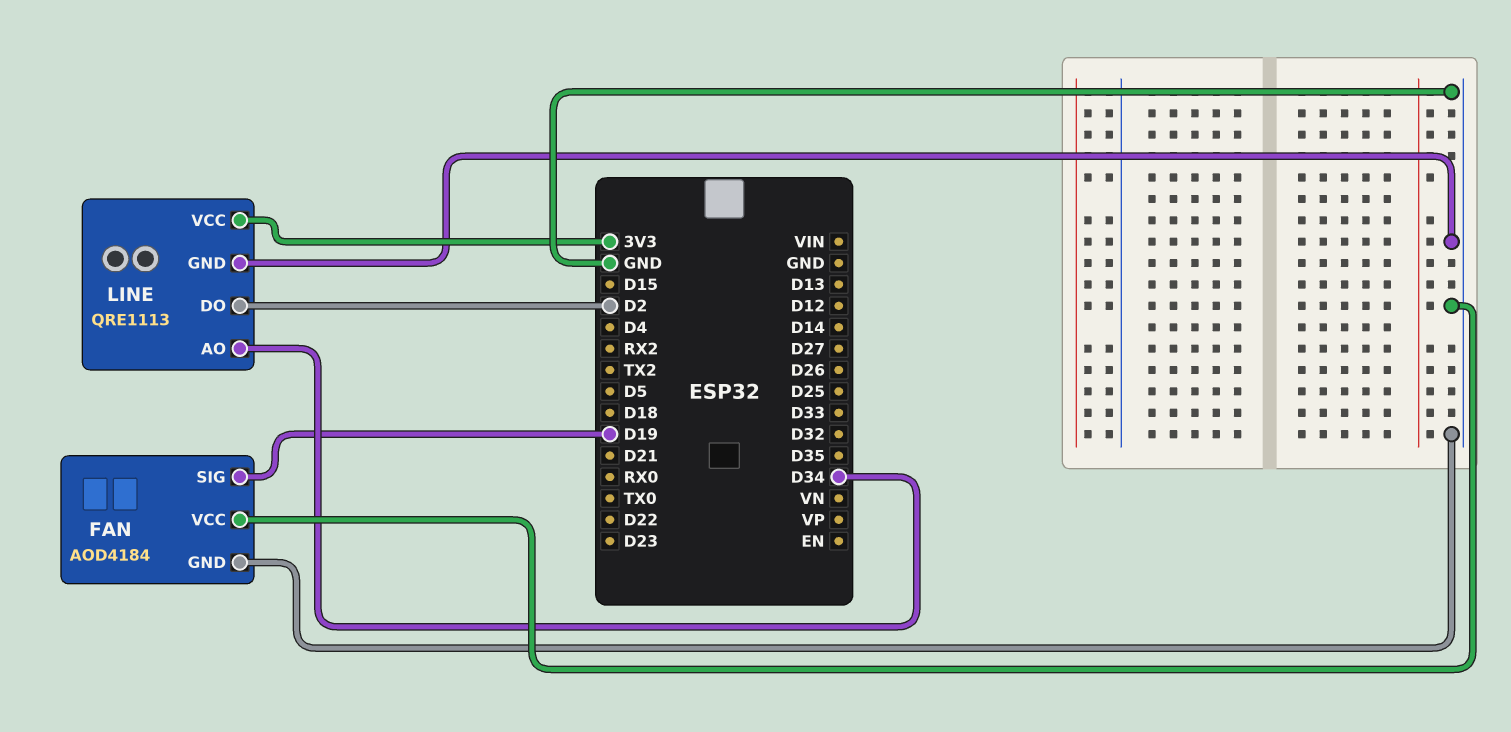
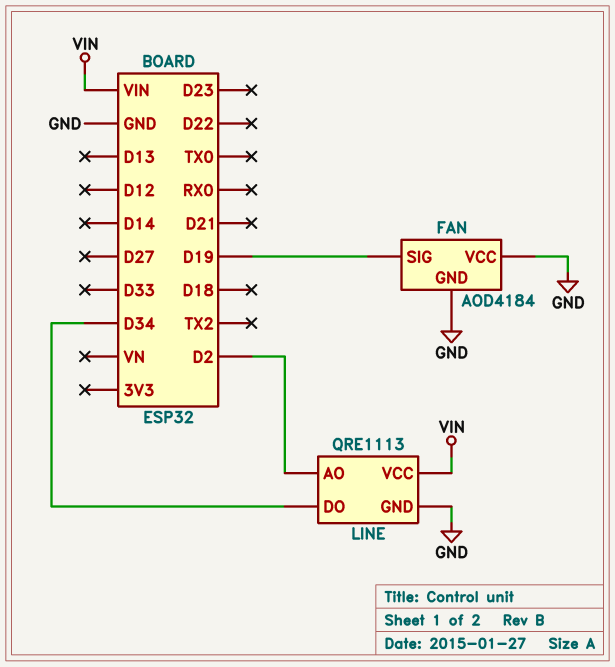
LINE pin AO: D34 -> D2
LINE pin DO: D2 -> D34
LINE pin VCC: 3V3 -> VIN

